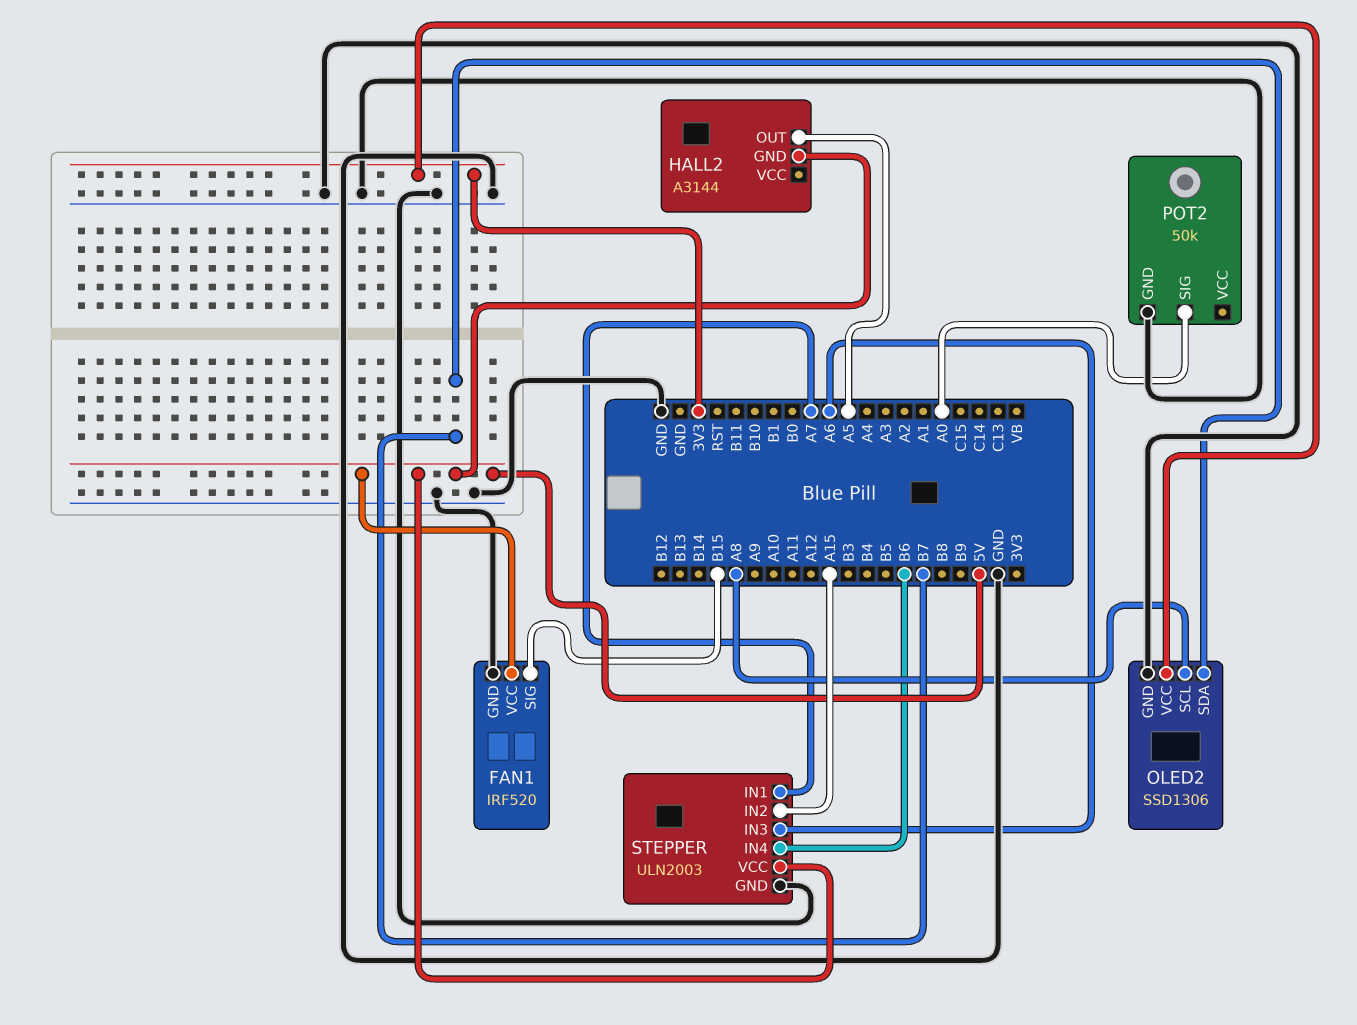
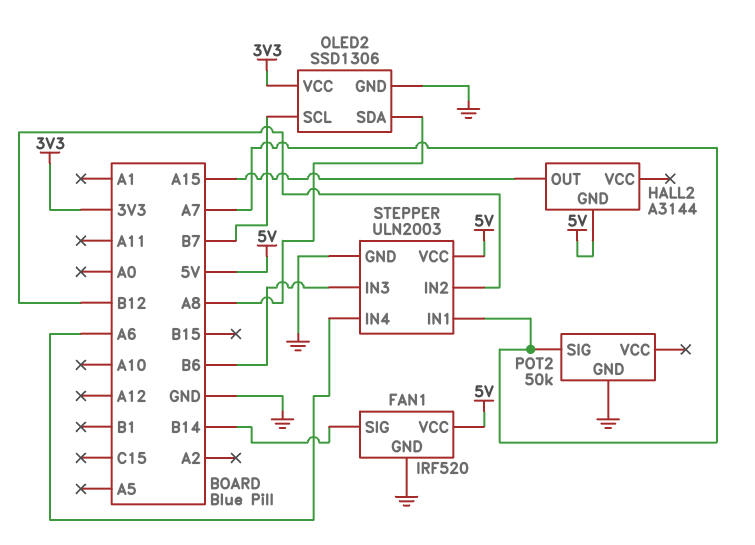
FAN1 pin SIG: B15 -> B14
HALL2 pin OUT: A5 -> A15
OLED2 pin SCL: A8 -> B7
OLED2 pin SDA: B7 -> A8
POT2 pin SIG: A0 -> A7
STEPPER pin IN2: A15 -> B12
STEPPER pin IN3: A6 -> B6
STEPPER pin IN4: B6 -> A6

